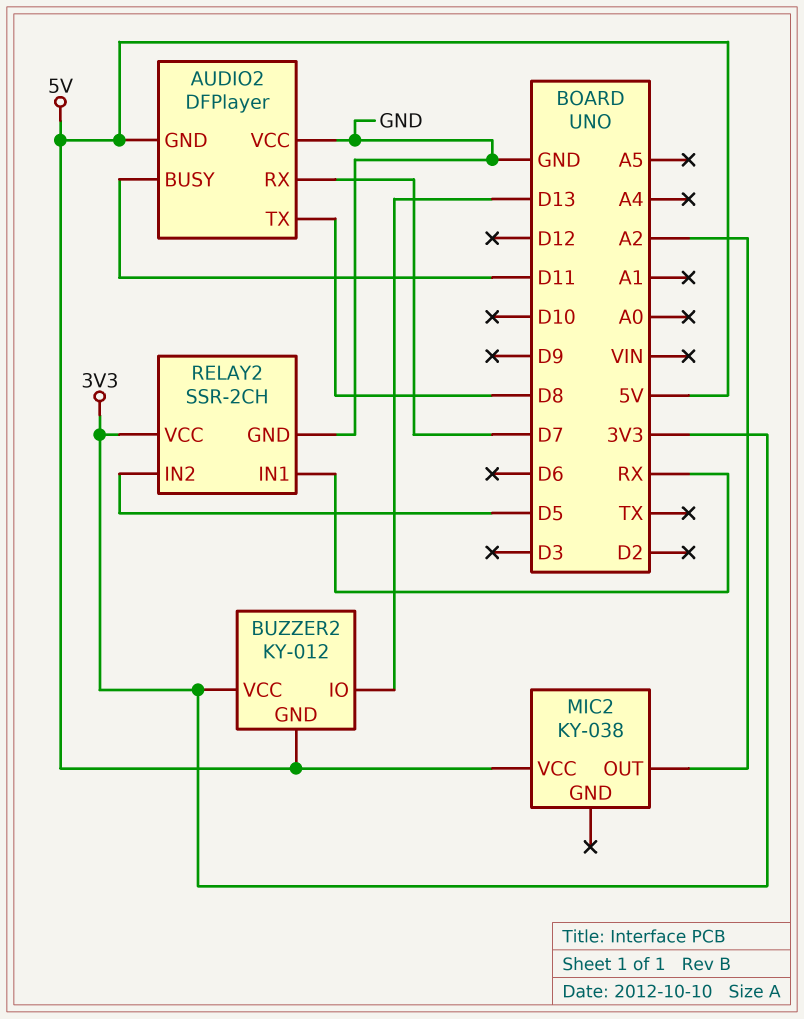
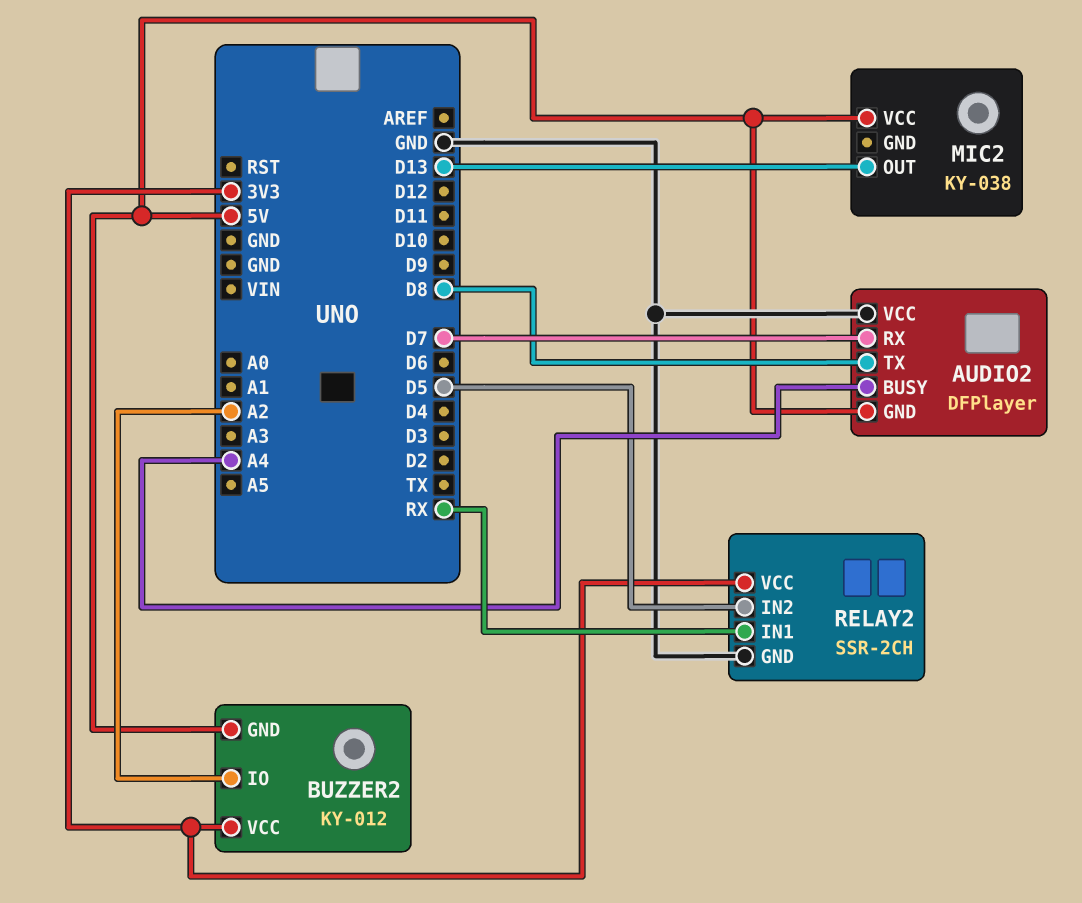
AUDIO2 pin BUSY: D11 -> A4
BUZZER2 pin IO: D13 -> A2
MIC2 pin OUT: A2 -> D13

